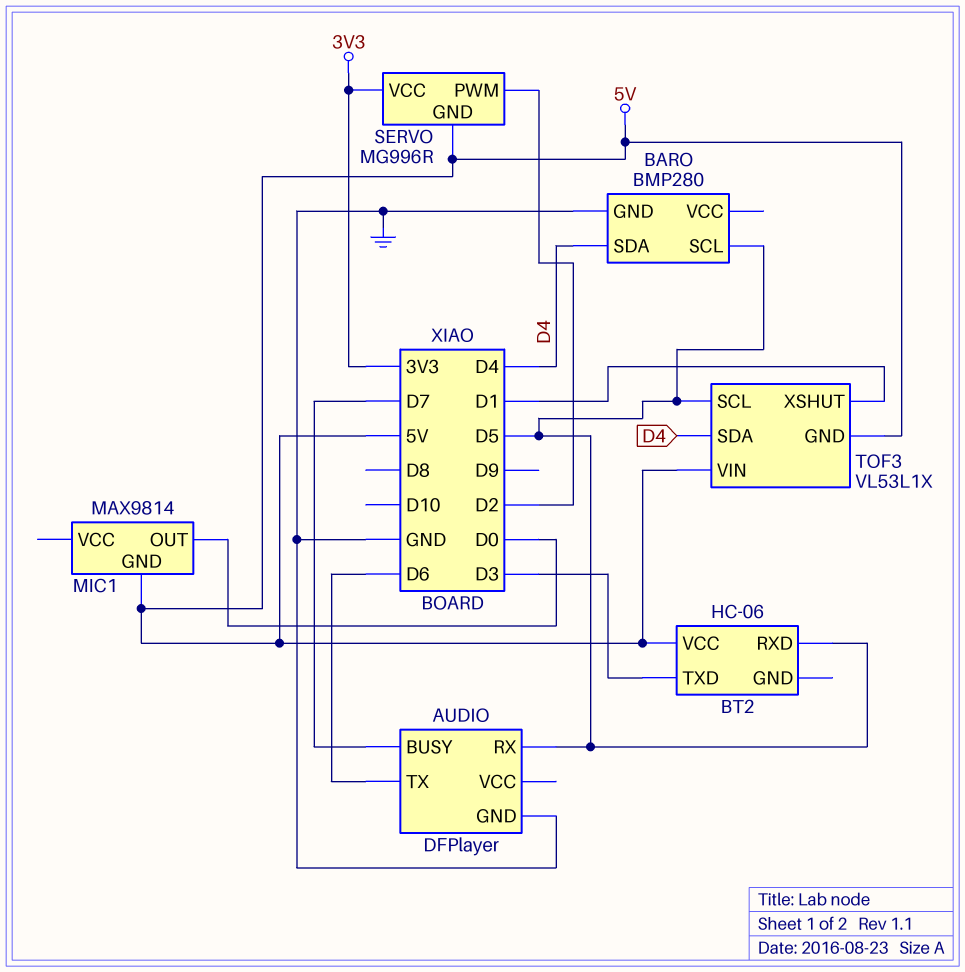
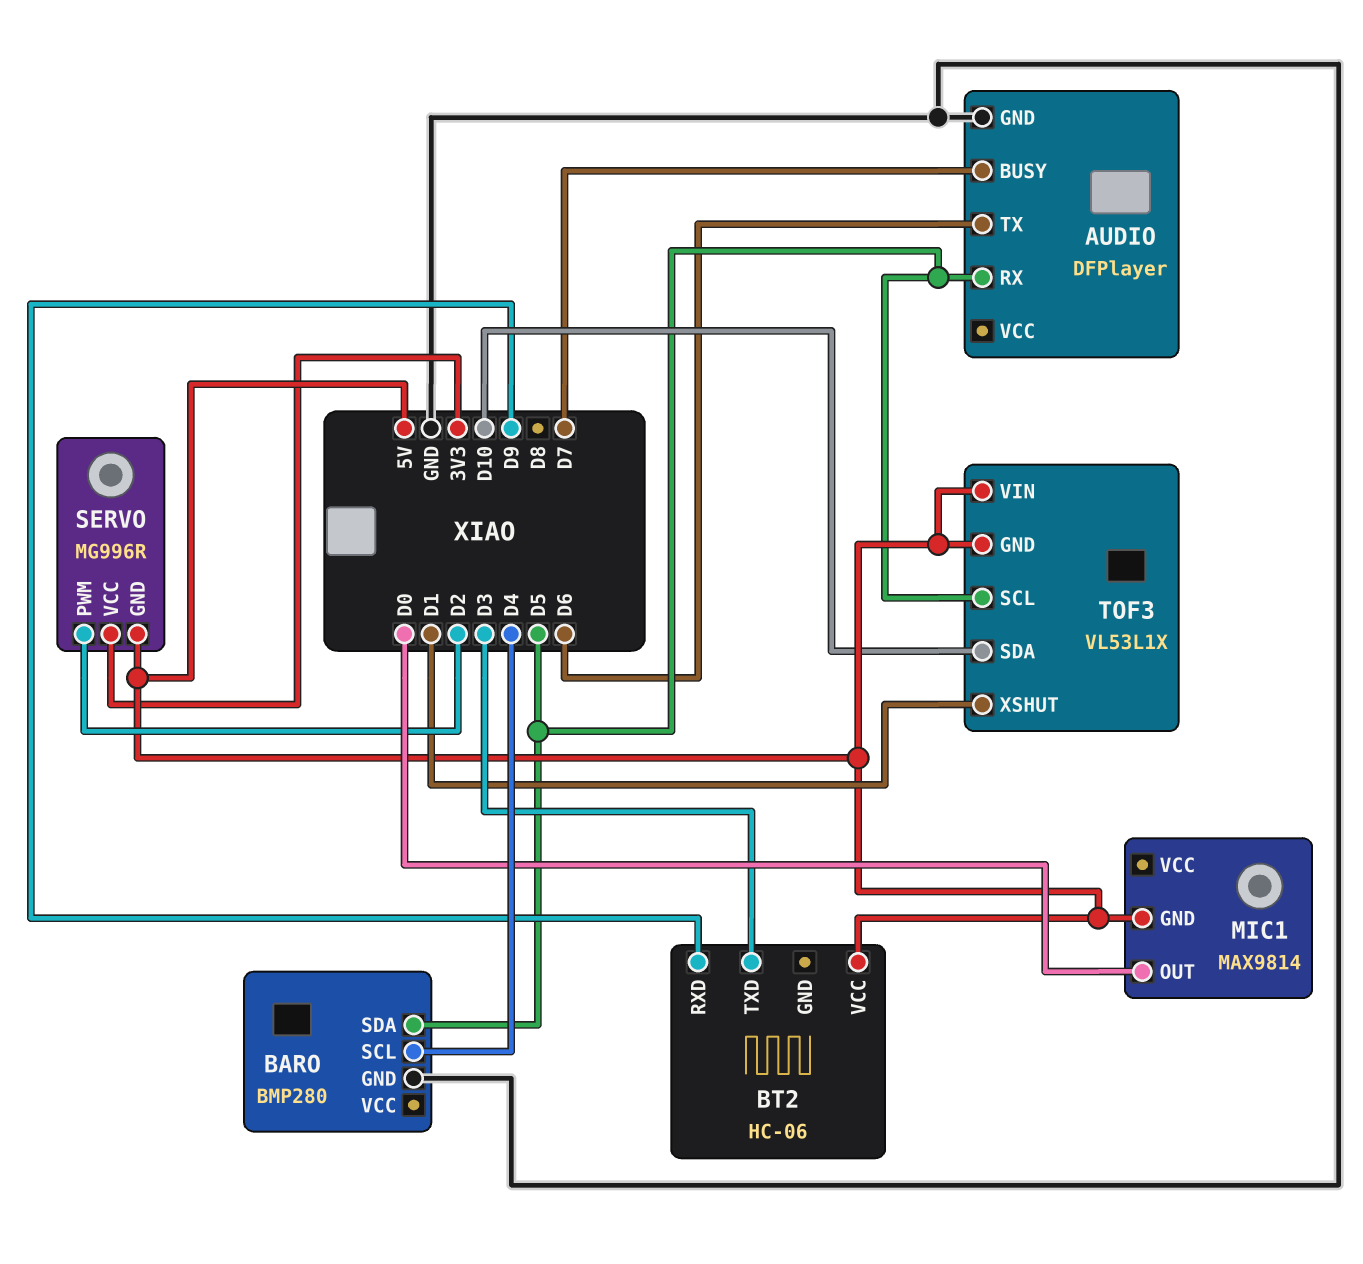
BARO pin SCL: D5 -> D4
BARO pin SDA: D4 -> D5
BT2 pin RXD: D5 -> D9
TOF3 pin SDA: D4 -> D10

